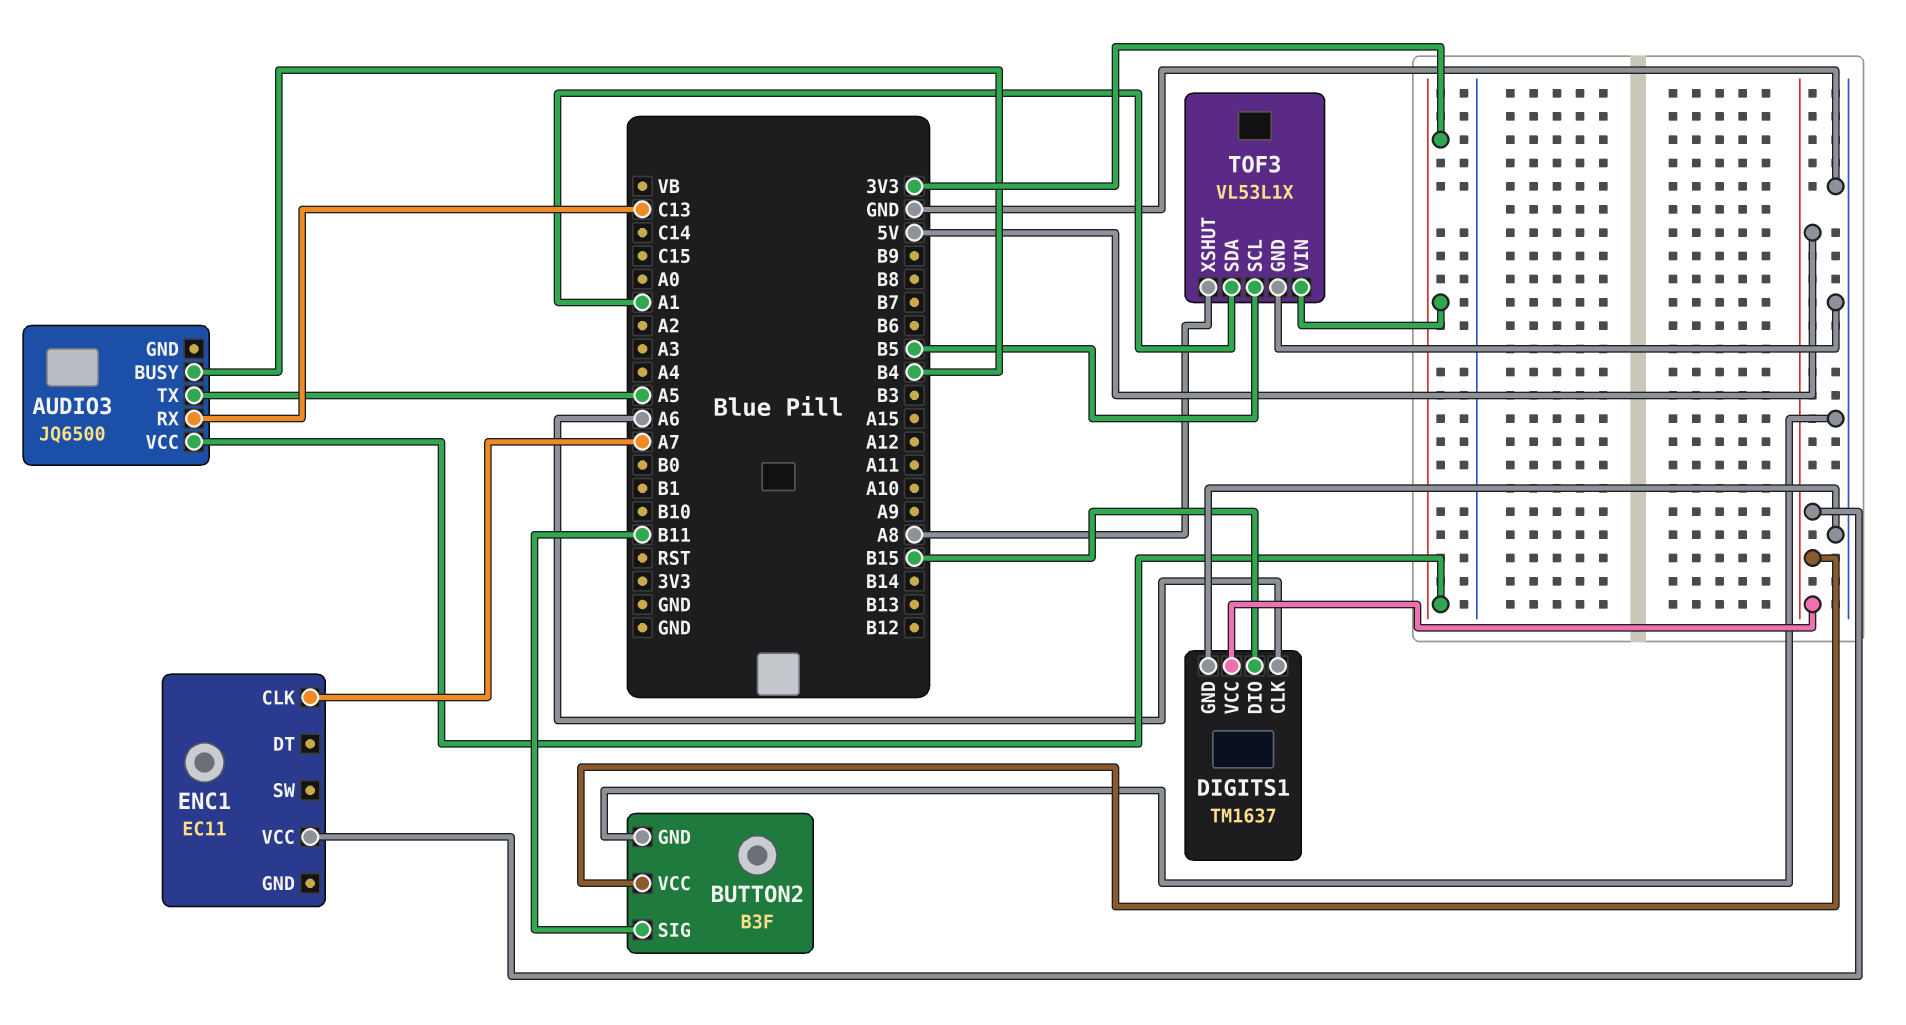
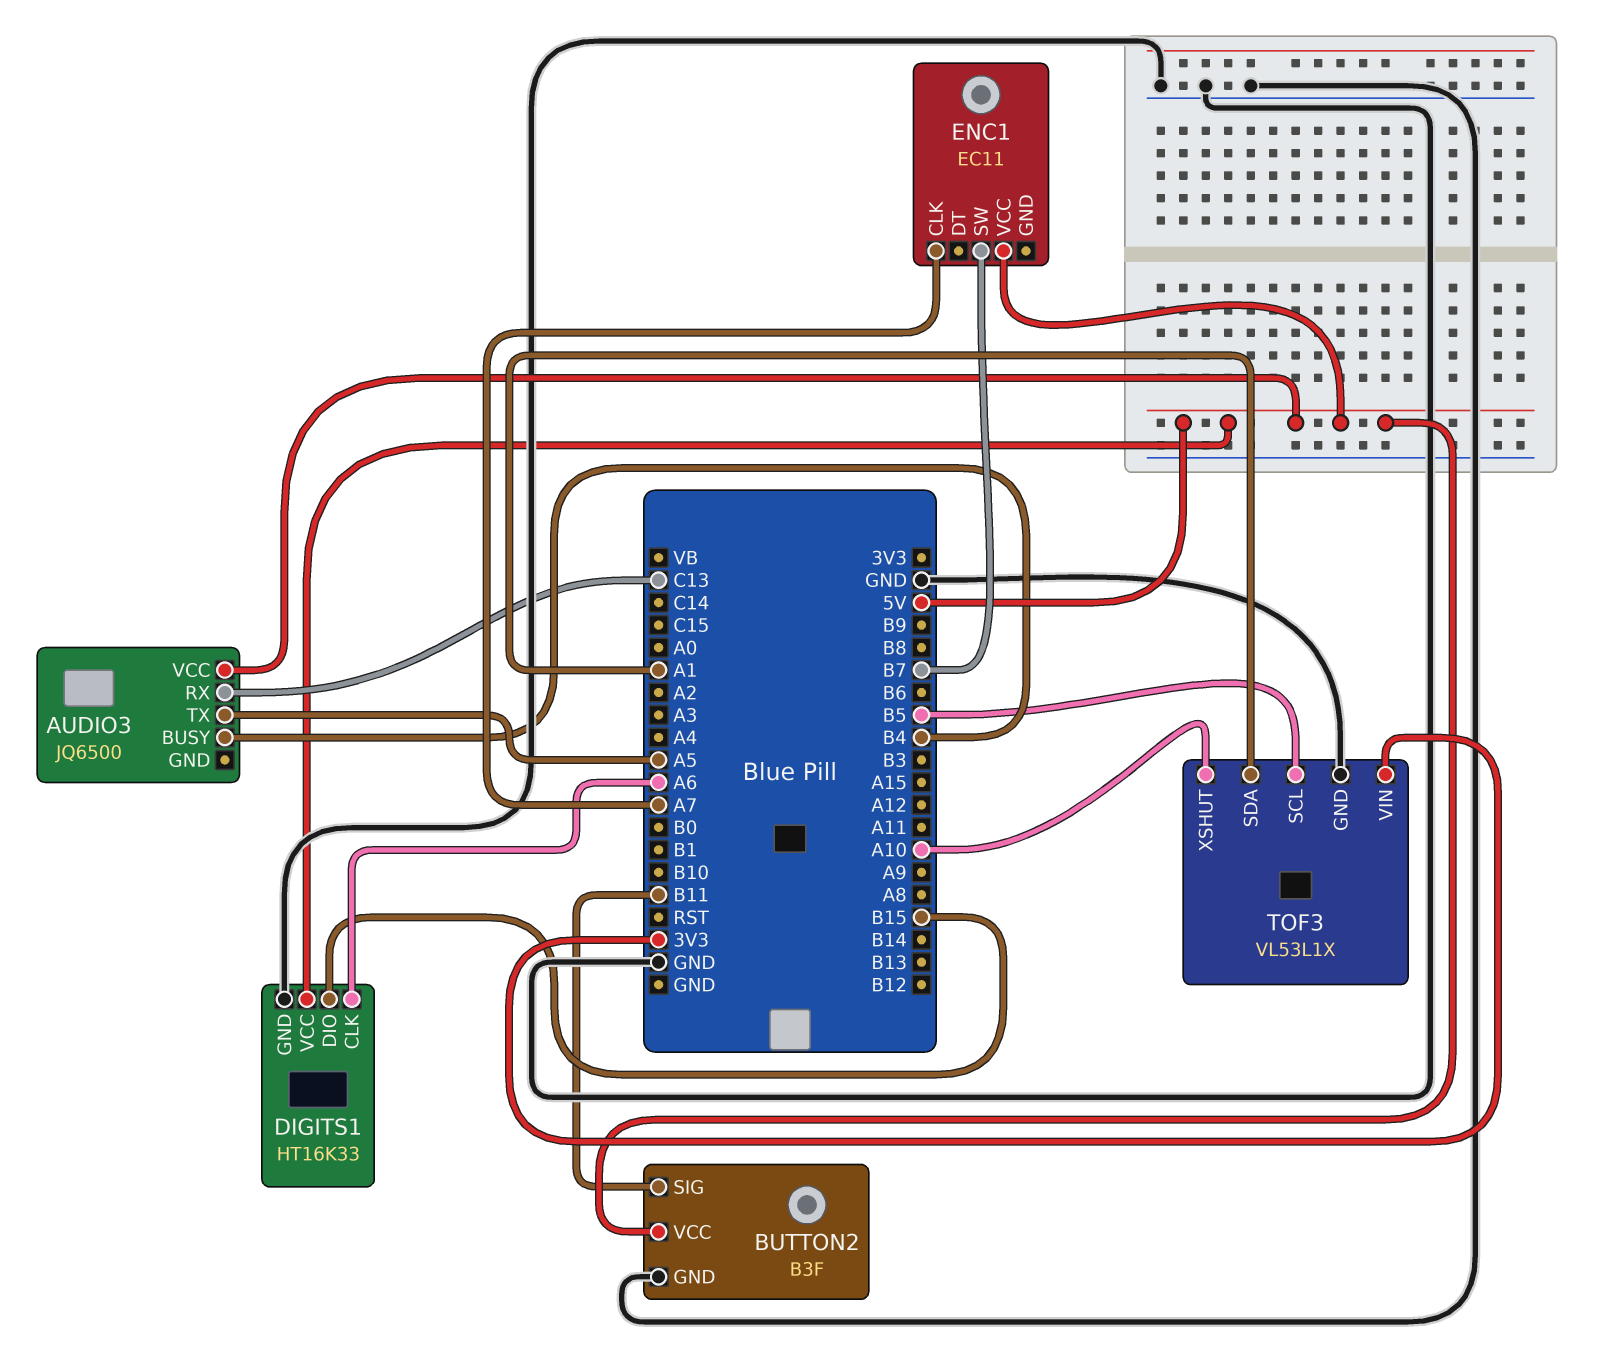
AUDIO3 pin VCC: 3V3 -> 5V
DIGITS1: TM1637 -> HT16K33
ENC1 pin SW: none -> B7
TOF3 pin XSHUT: A8 -> A10

